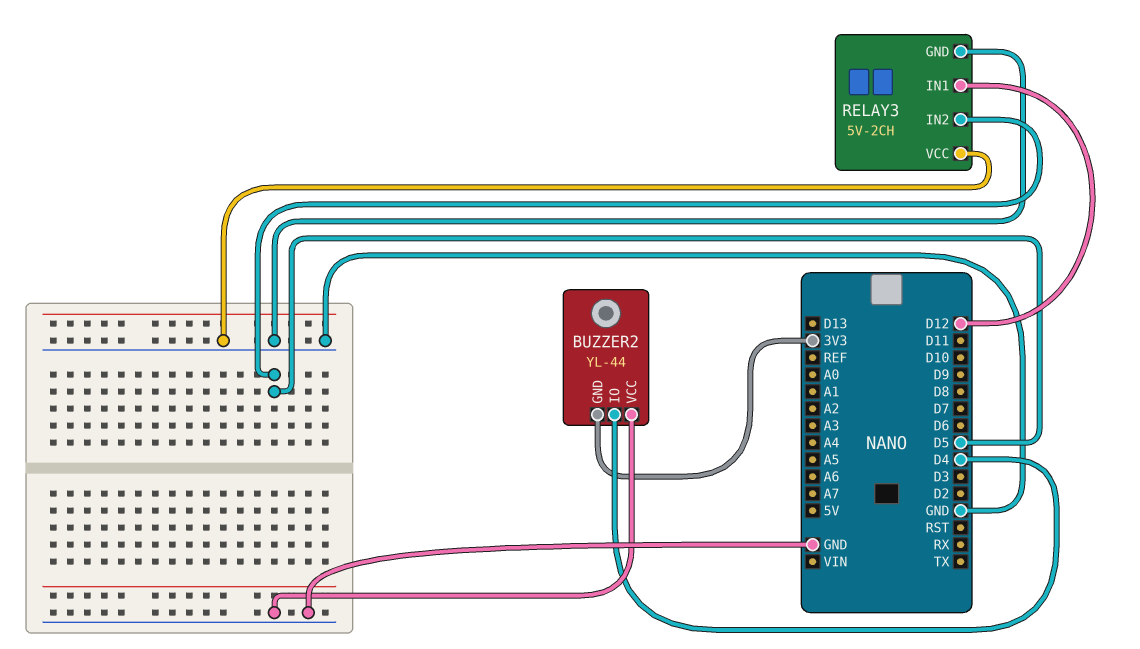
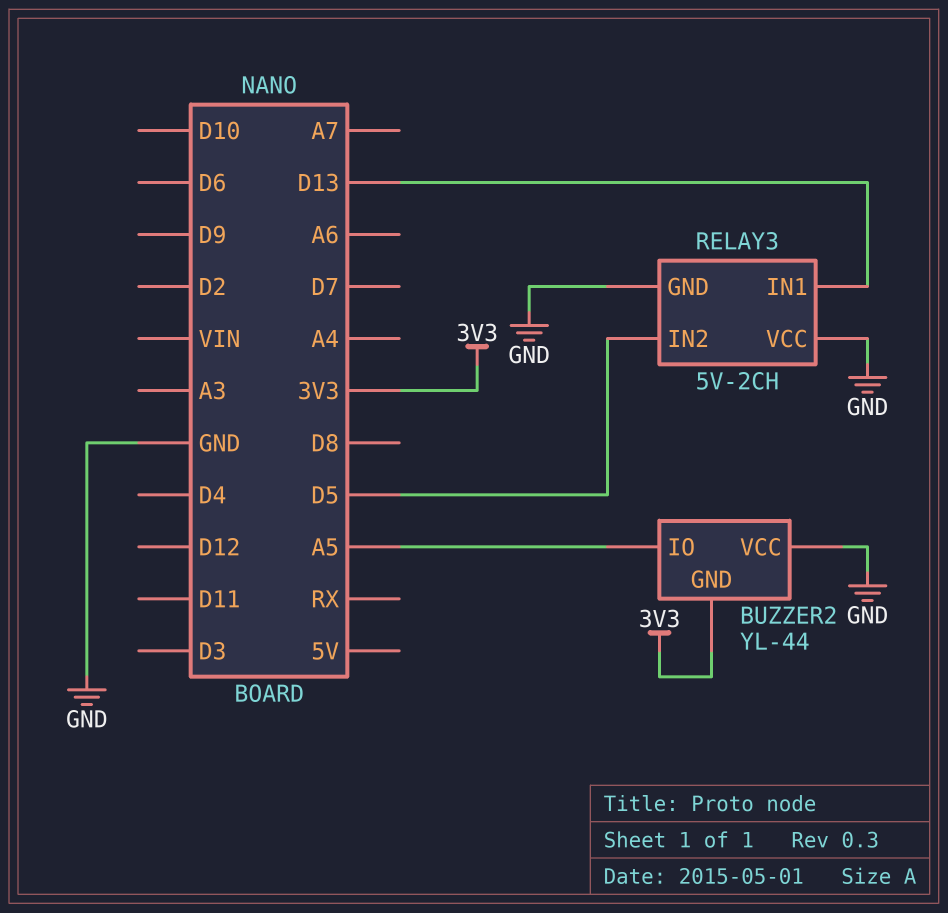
BUZZER2 pin IO: D4 -> A5
RELAY3 pin IN1: D12 -> D13

